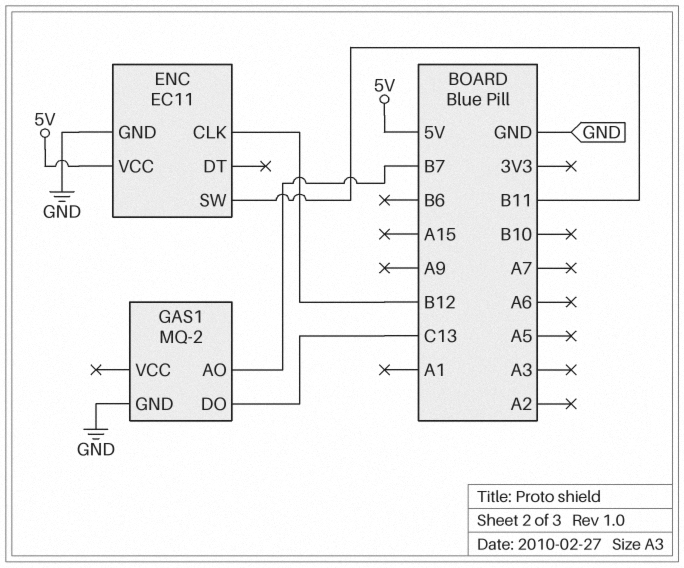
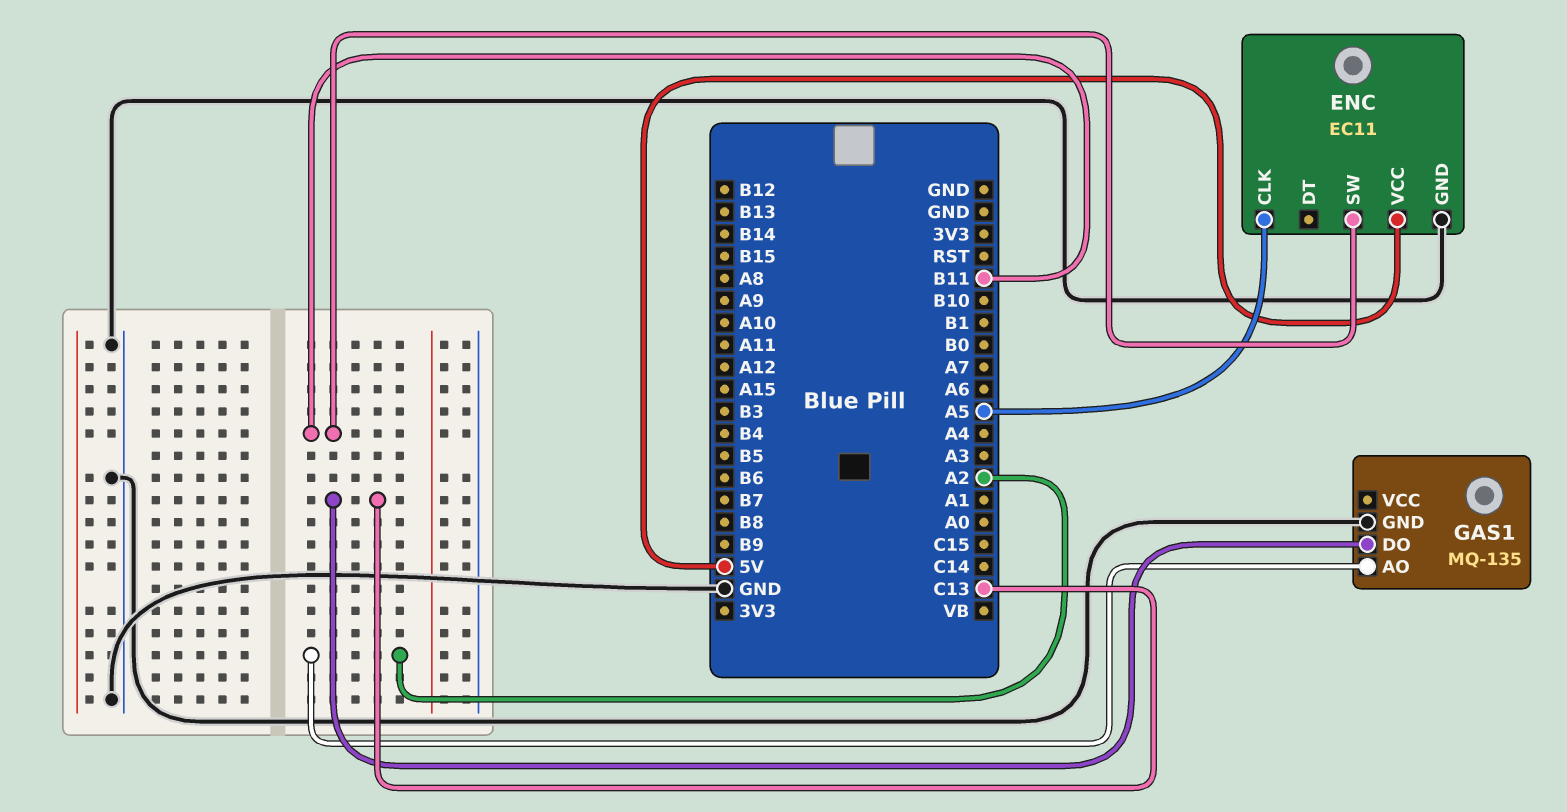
ENC pin CLK: B12 -> A5
GAS1: MQ-2 -> MQ-135
GAS1 pin AO: B7 -> A2

